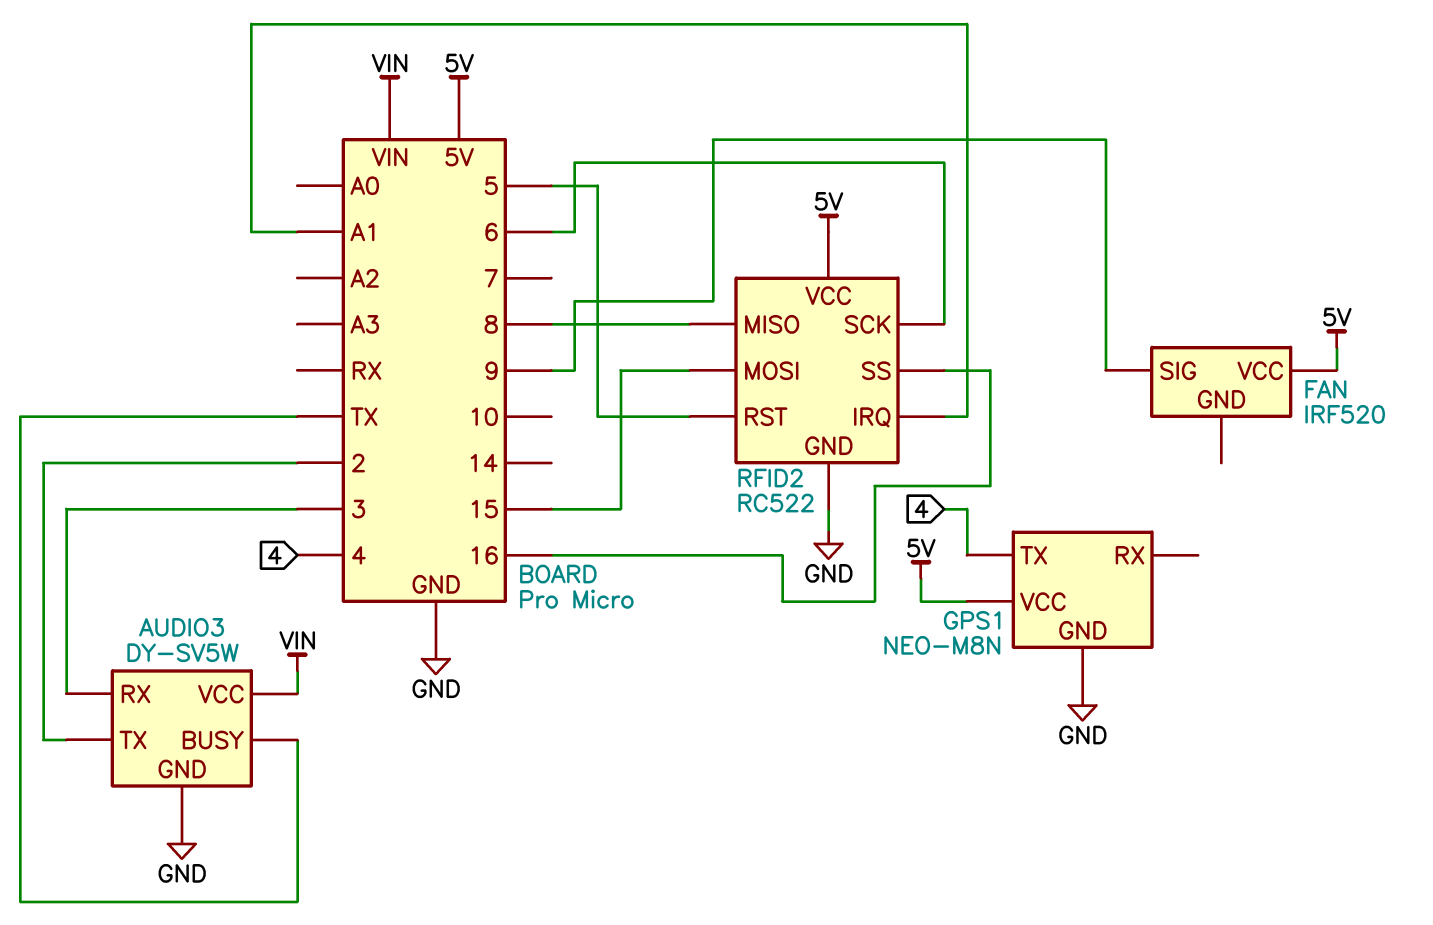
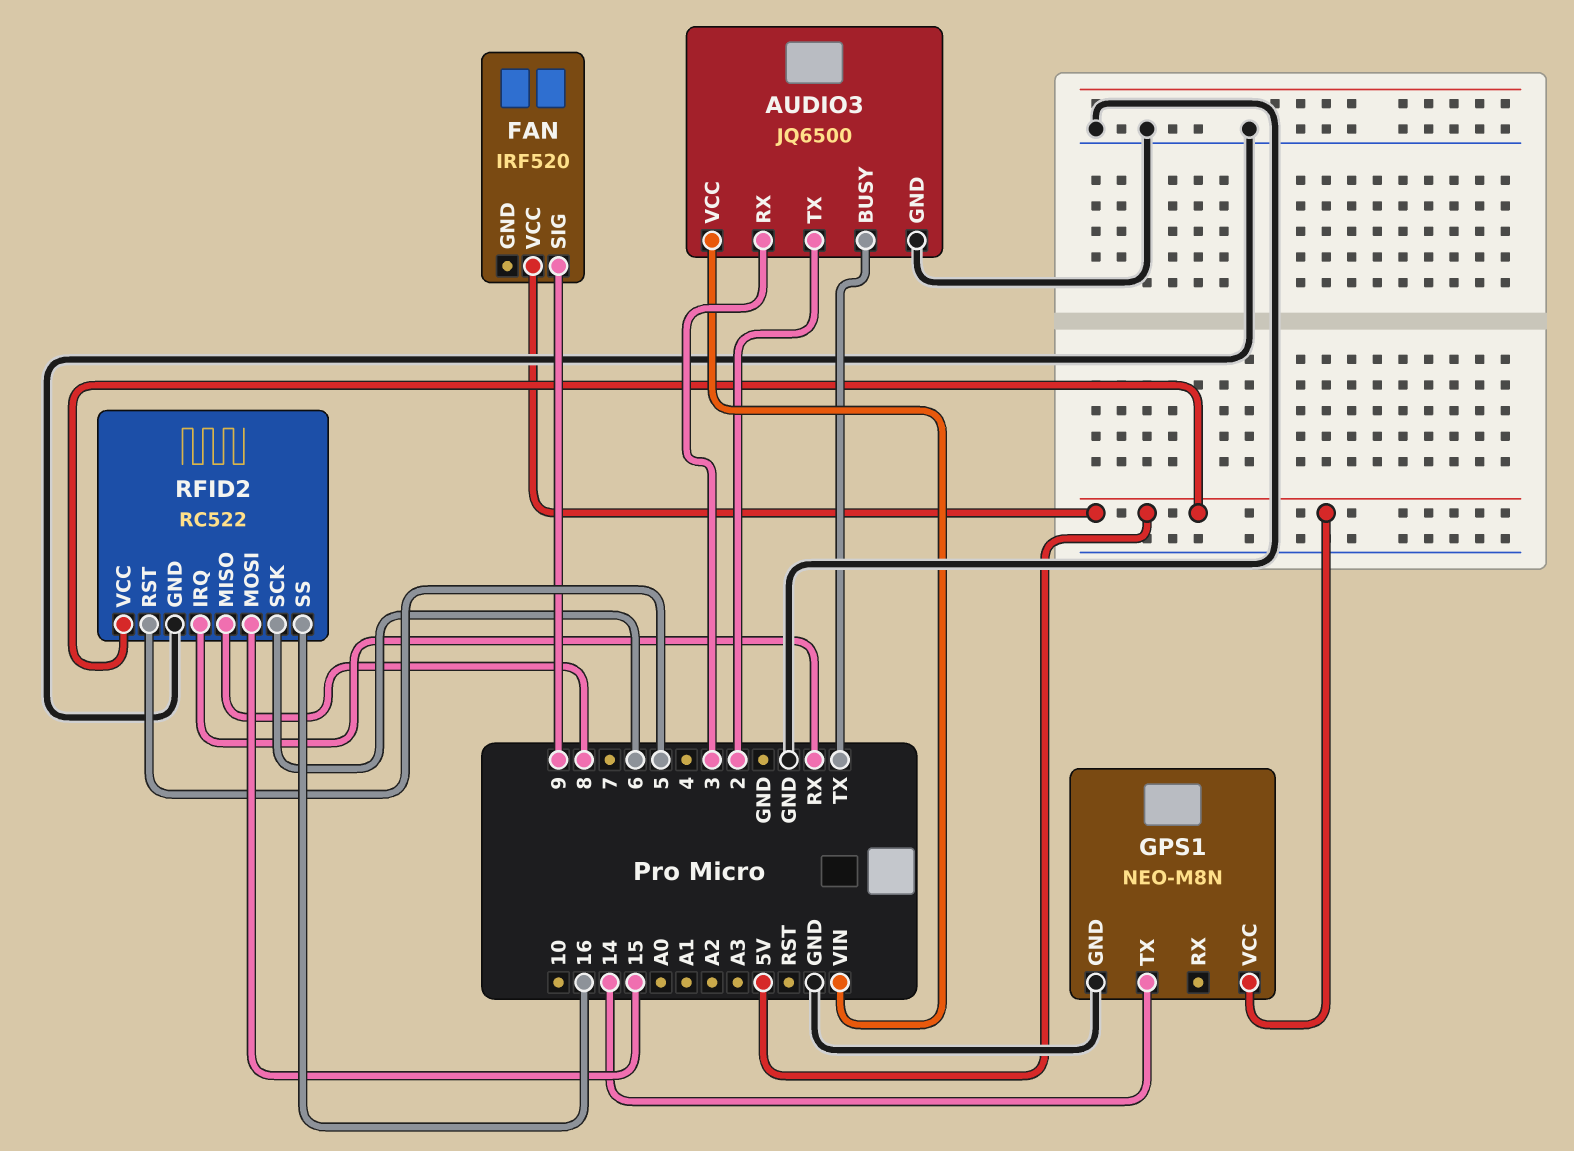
AUDIO3: DY-SV5W -> JQ6500
GPS1 pin TX: 4 -> 14
RFID2 pin IRQ: A1 -> RX

